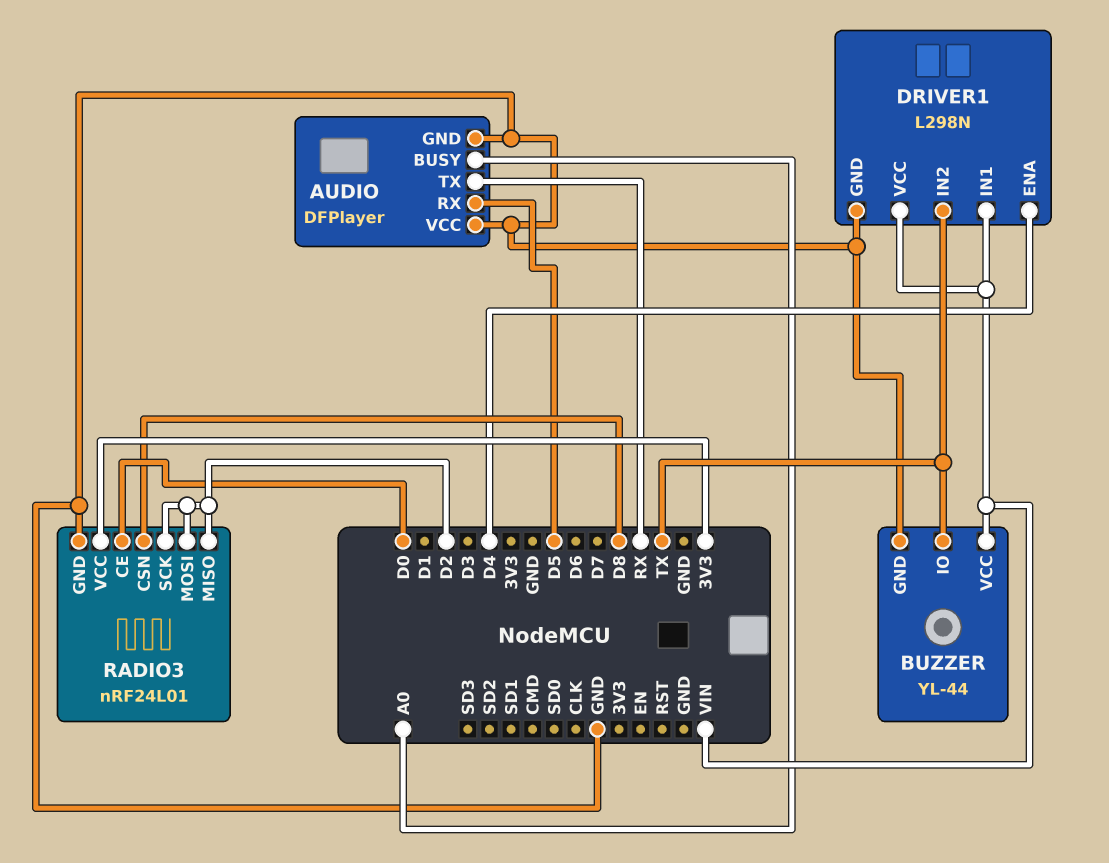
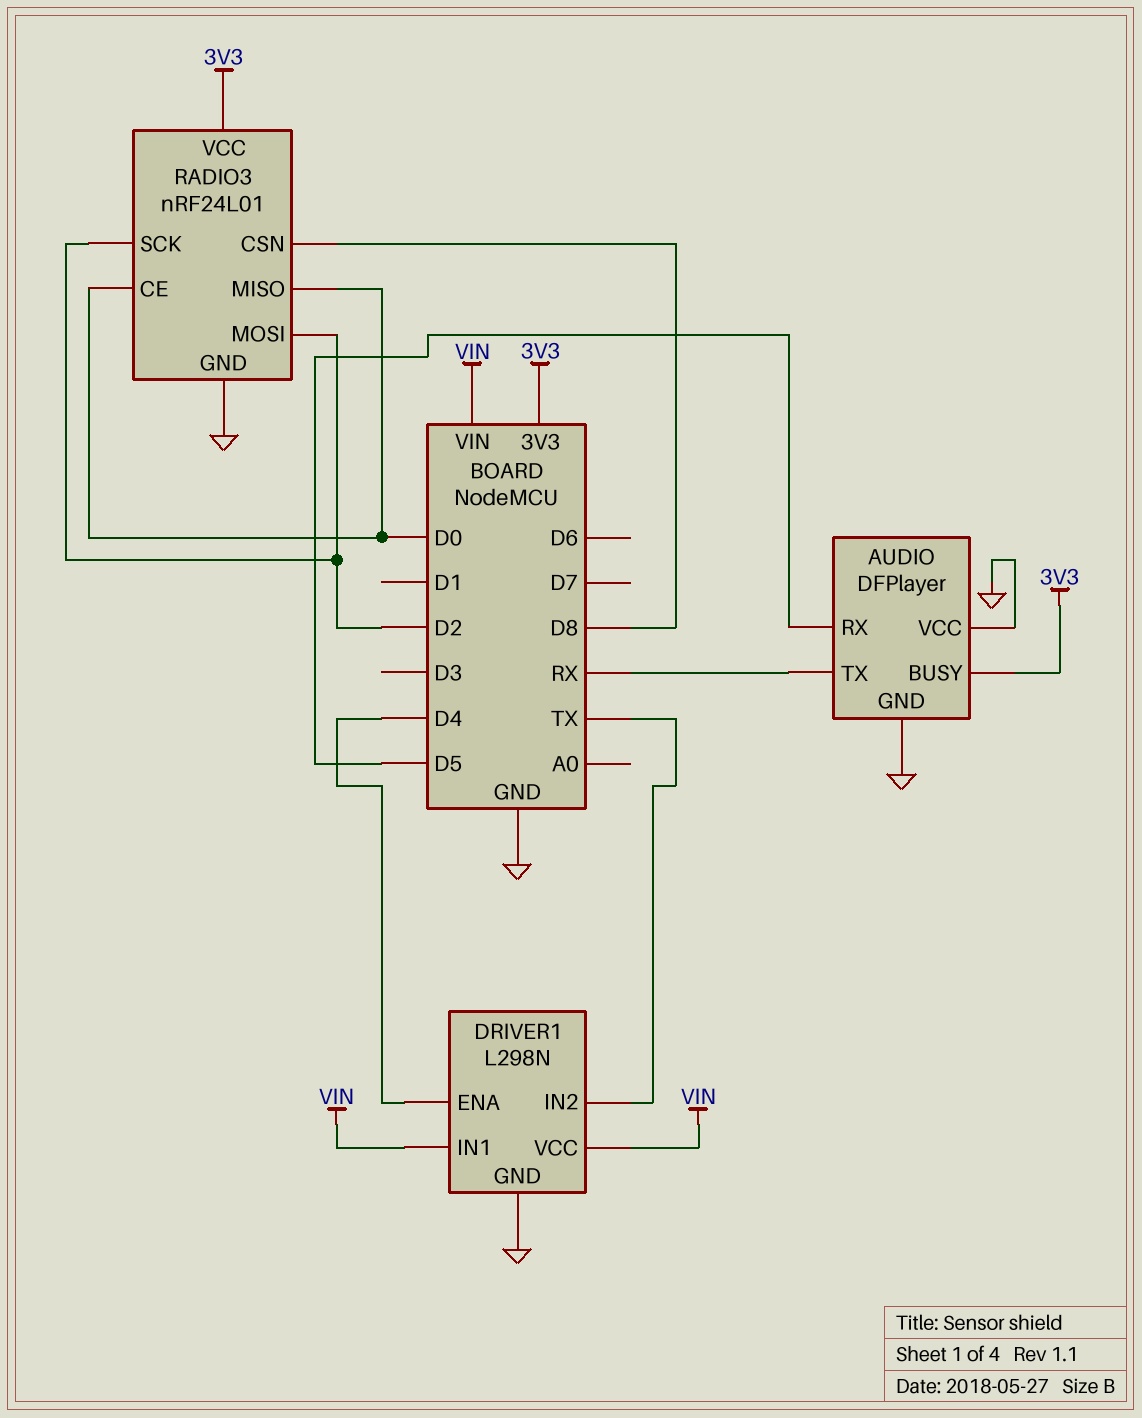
AUDIO pin BUSY: A0 -> 3V3
BUZZER: YL-44 -> none
BUZZER pin GND: GND -> none
BUZZER pin IO: TX -> none
BUZZER pin VCC: VIN -> none
RADIO3 pin MISO: D2 -> D0

